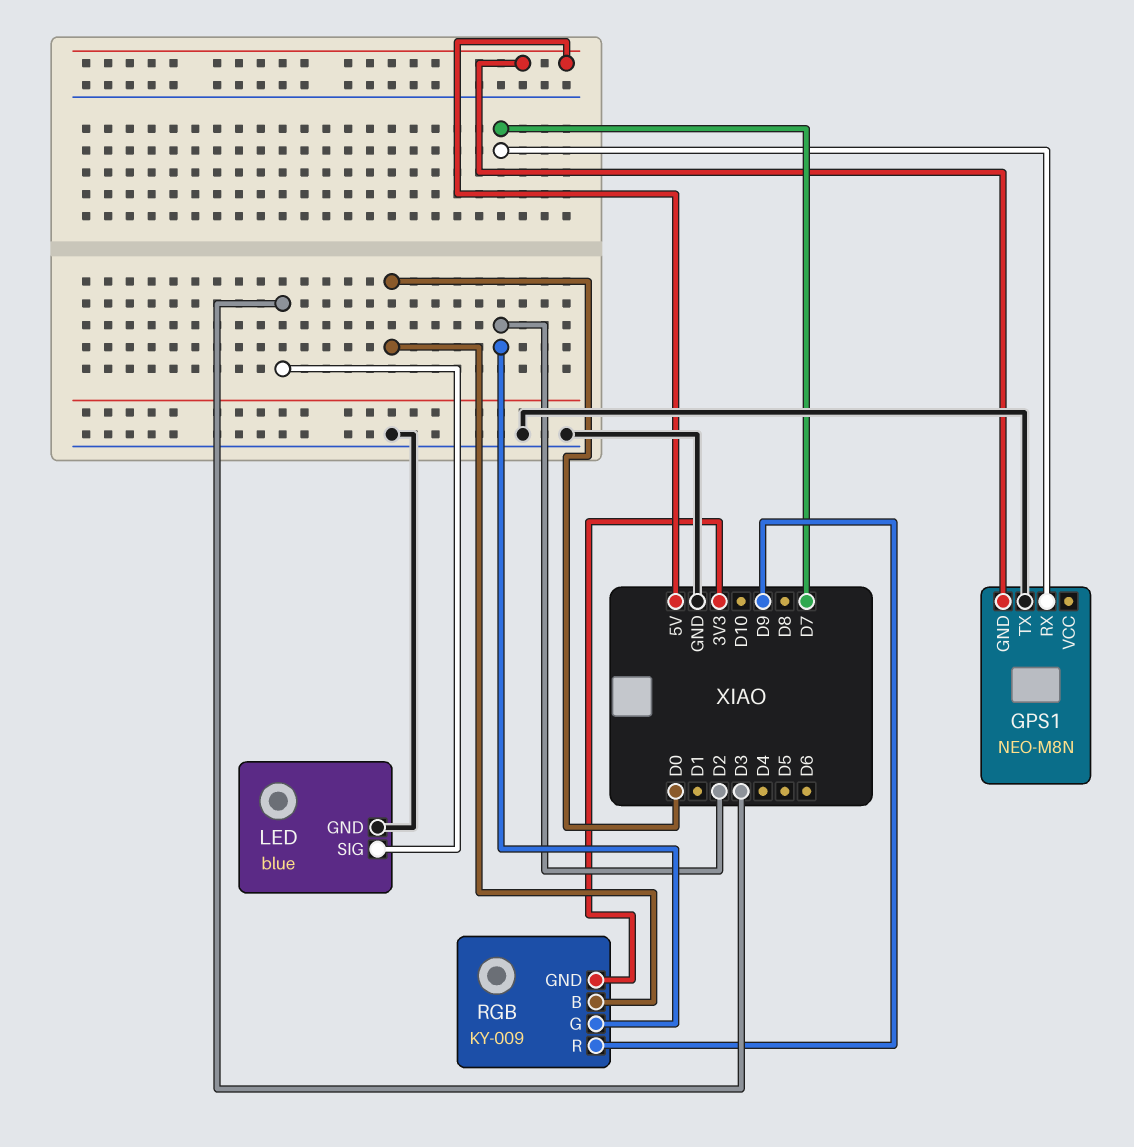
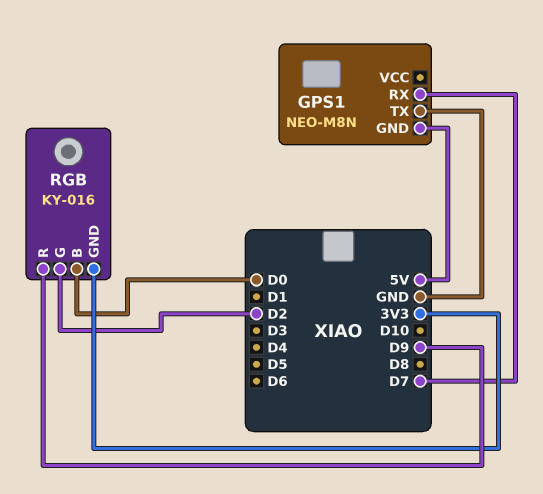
LED: blue -> none
LED pin GND: GND -> none
LED pin SIG: D3 -> none
RGB: KY-009 -> KY-016

